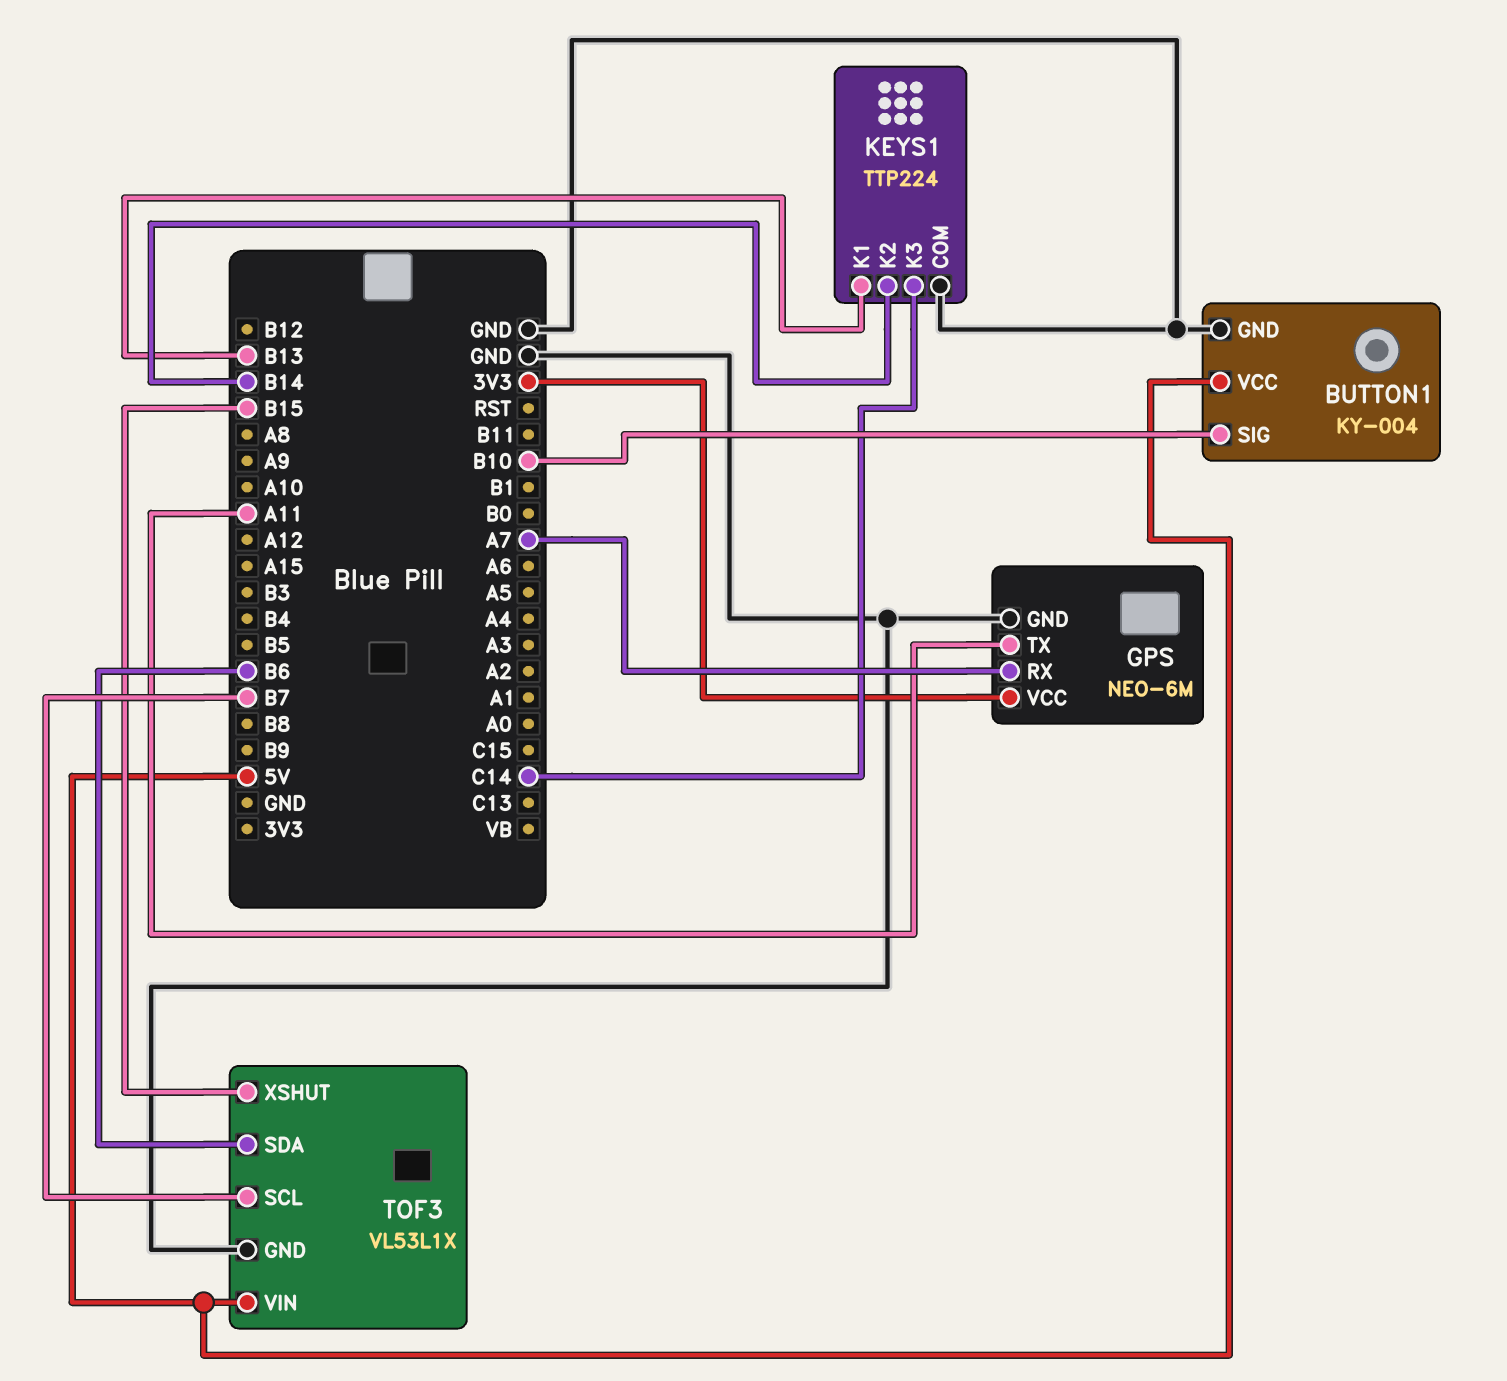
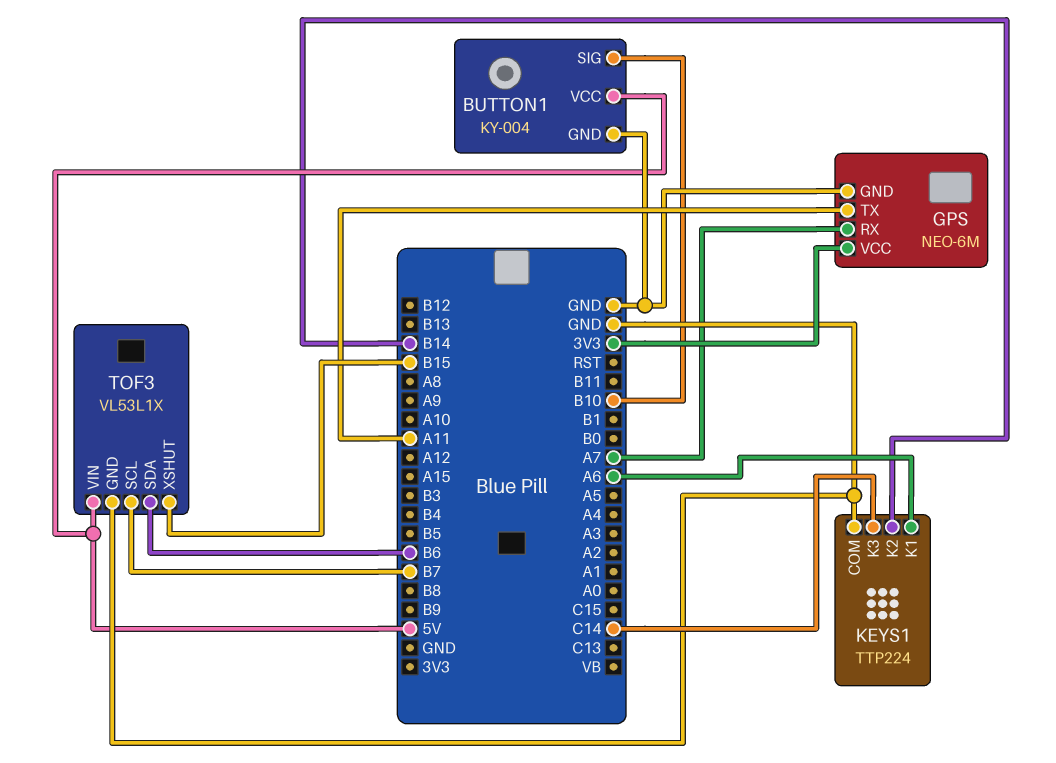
KEYS1 pin K1: B13 -> A6

